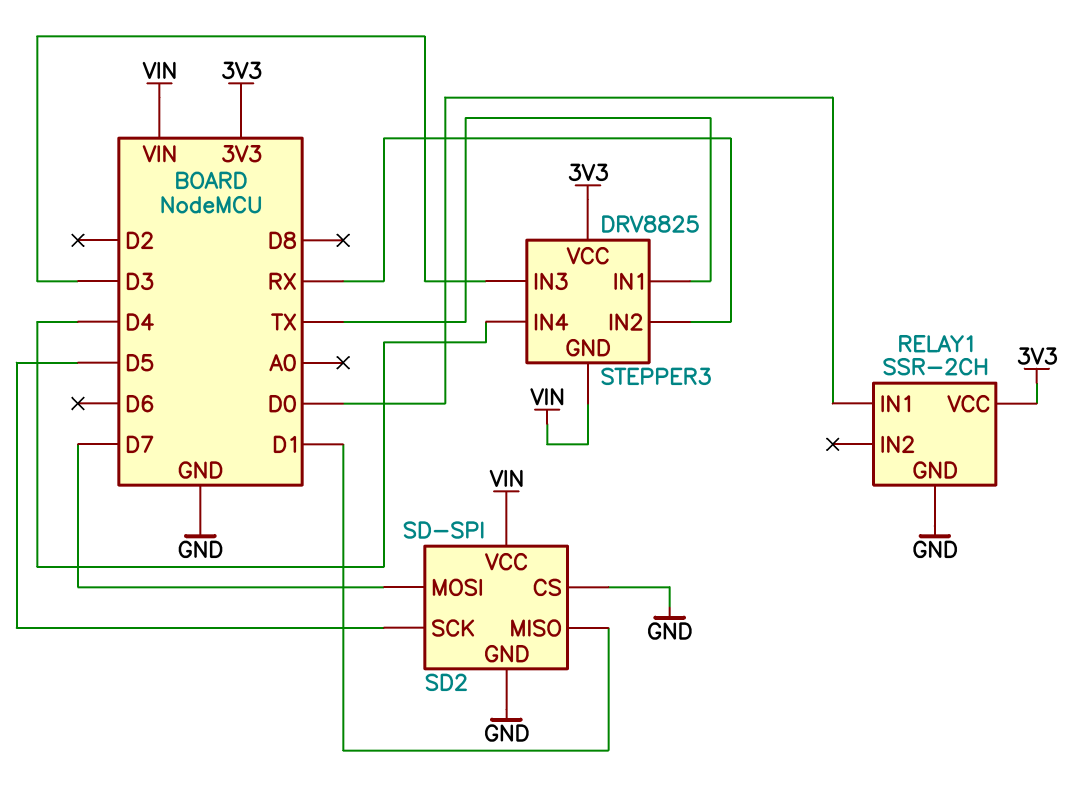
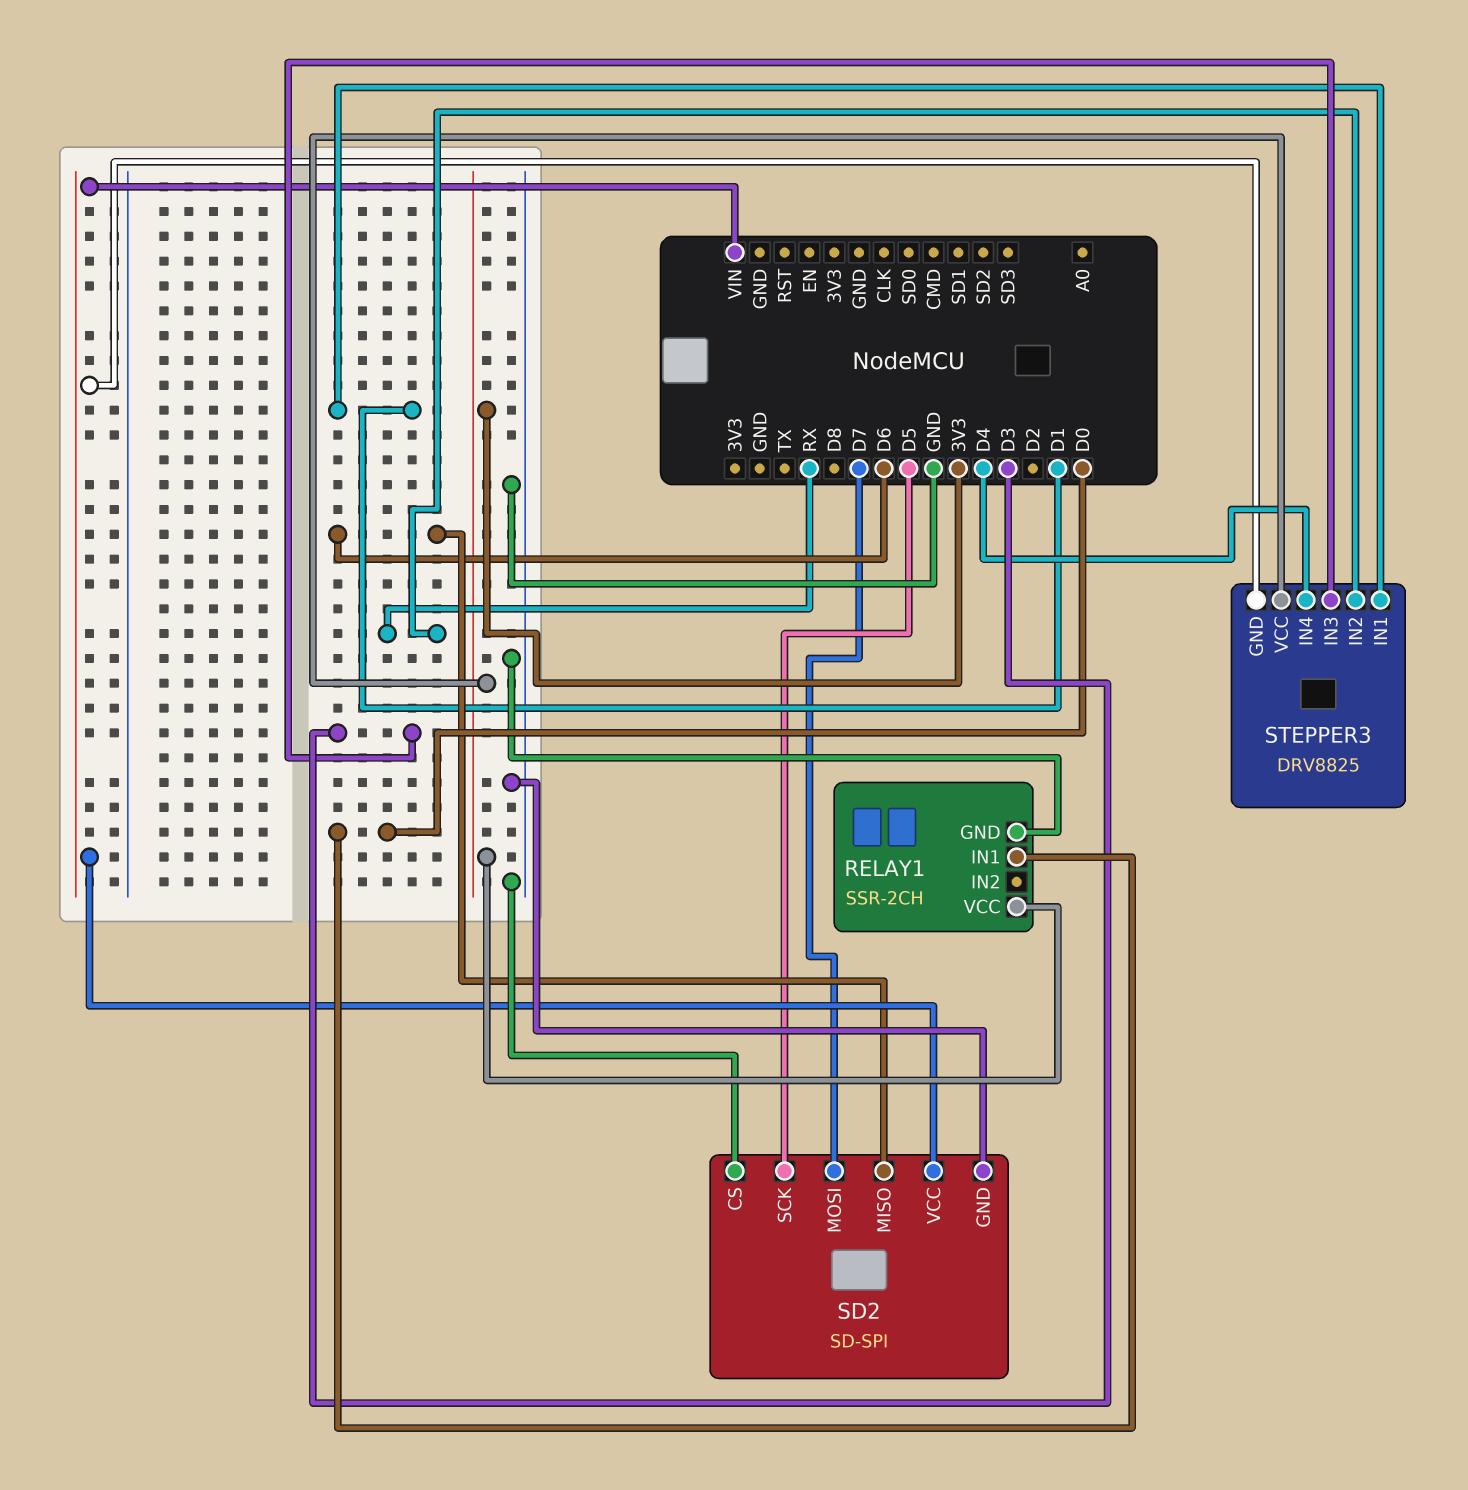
SD2 pin MISO: D1 -> D6
STEPPER3 pin IN1: TX -> D1

